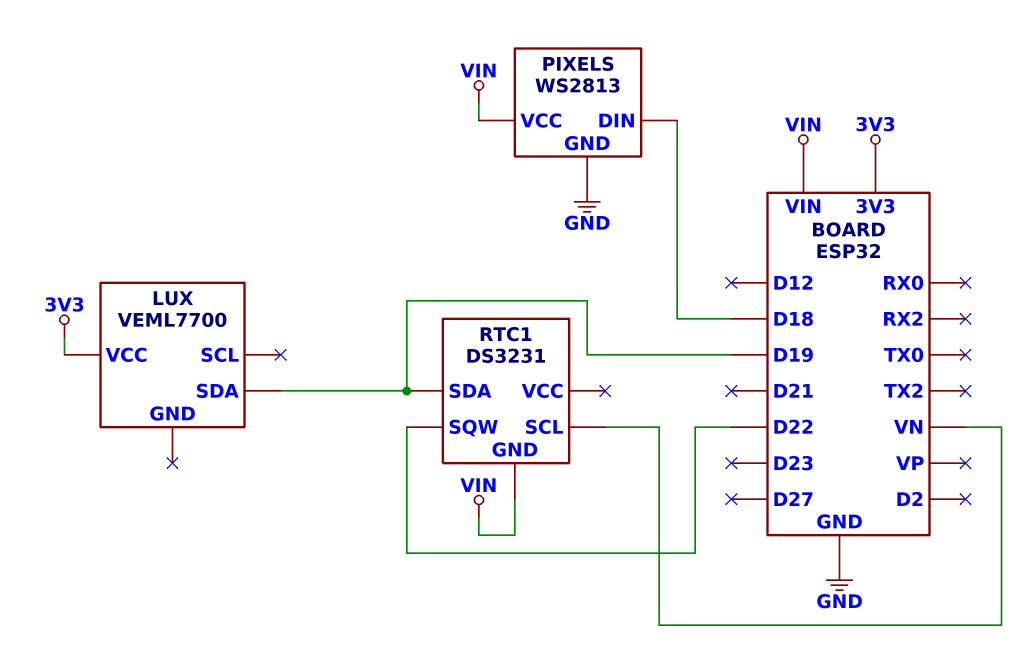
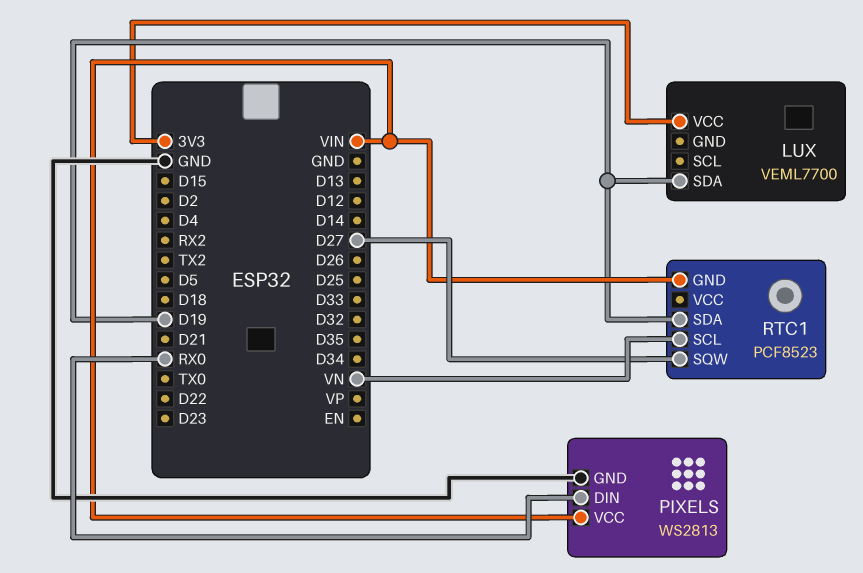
PIXELS pin DIN: D18 -> RX0
RTC1: DS3231 -> PCF8523
RTC1 pin SQW: D22 -> D27

